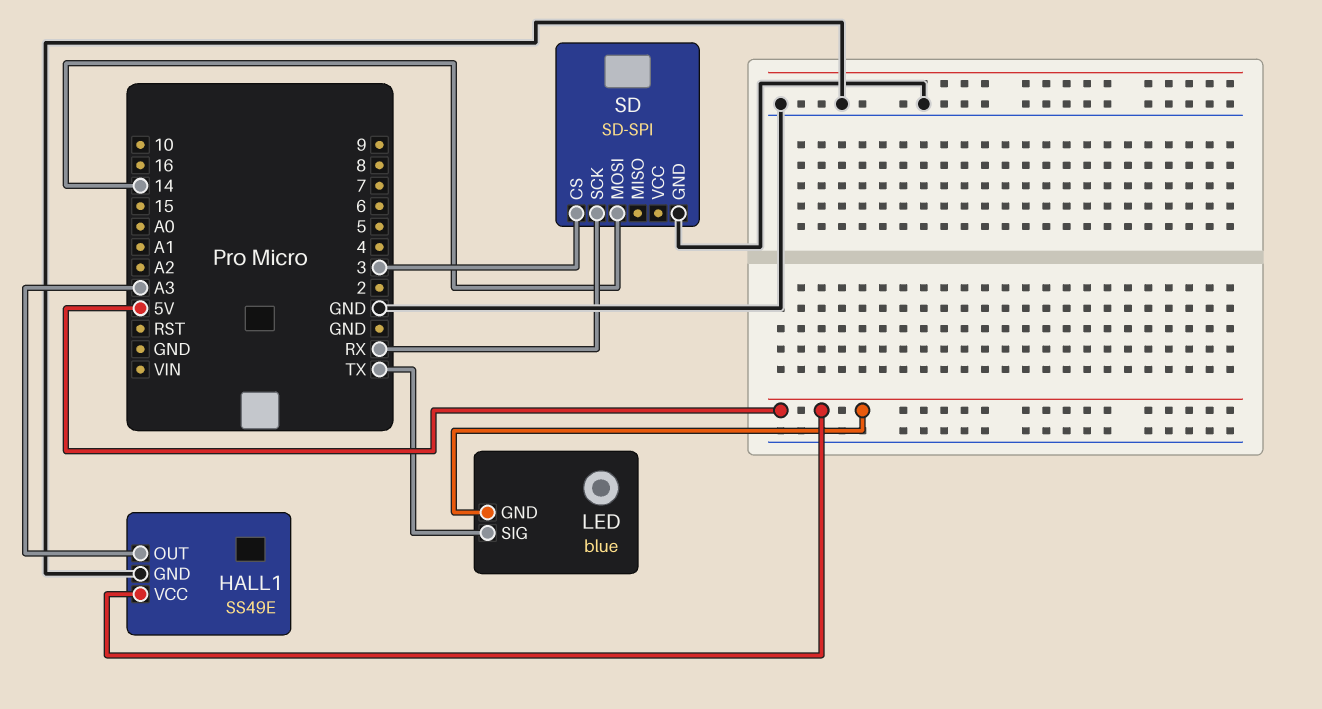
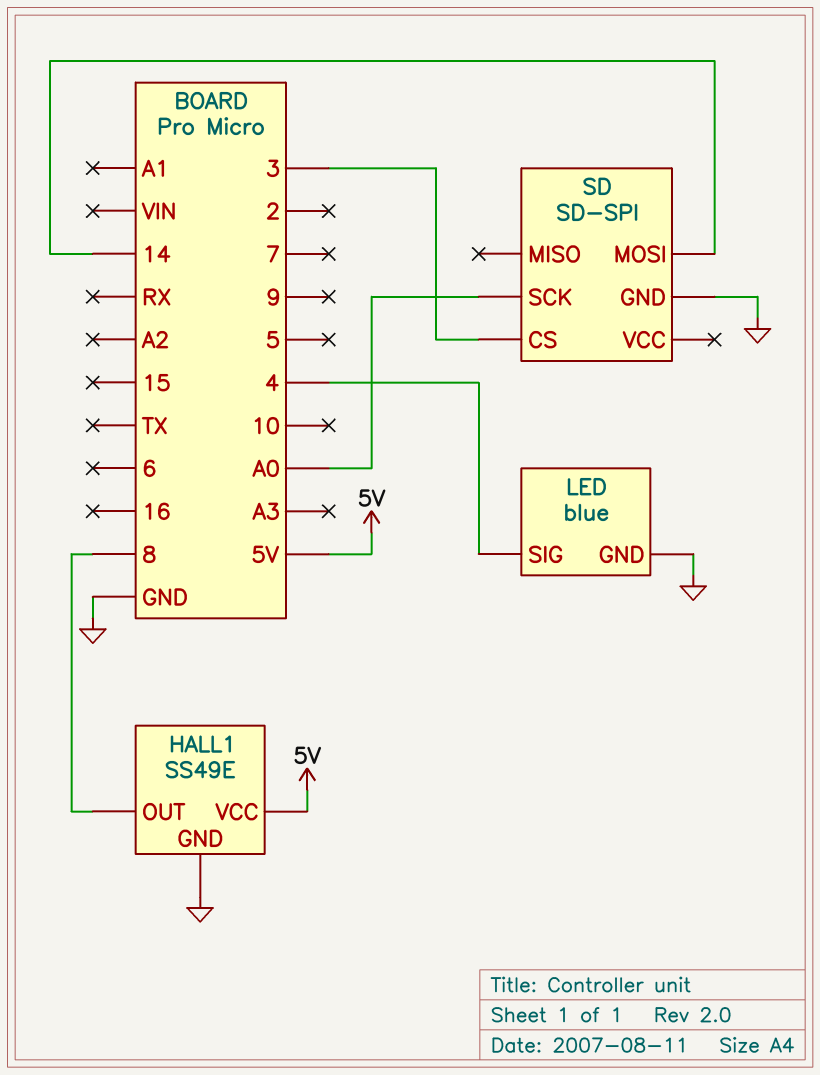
HALL1 pin OUT: A3 -> 8
LED pin GND: 5V -> GND
LED pin SIG: TX -> 4
SD pin SCK: RX -> A0

